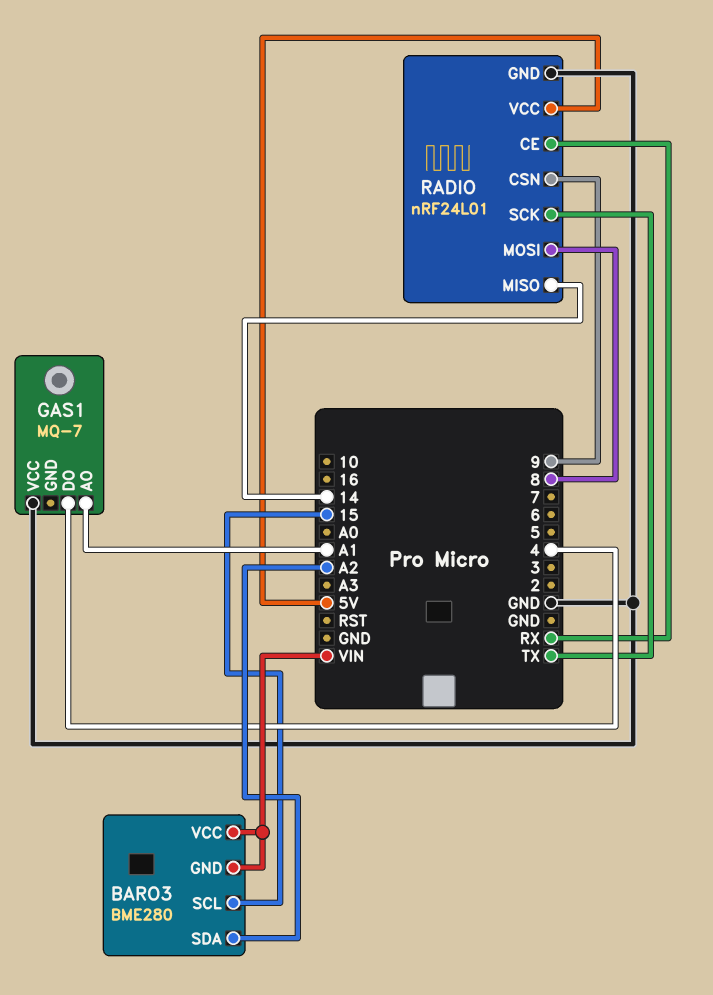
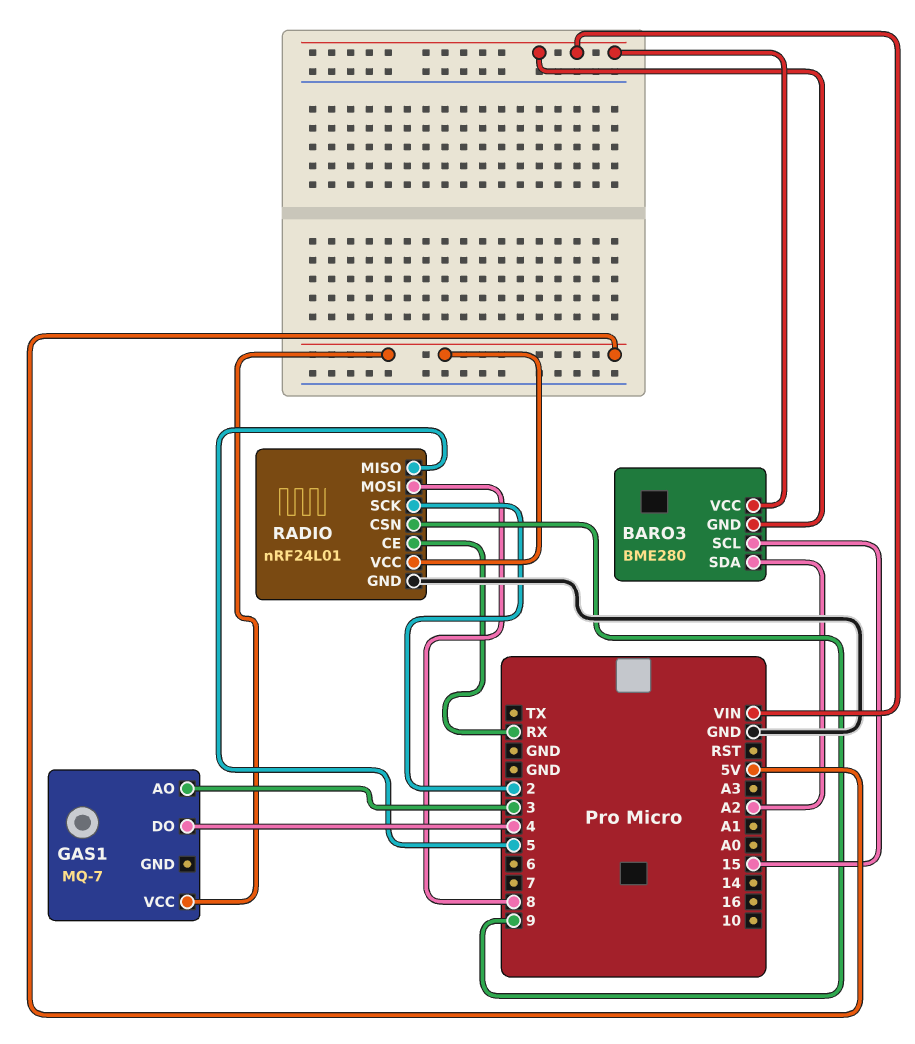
GAS1 pin AO: A1 -> 3
GAS1 pin VCC: GND -> 5V
RADIO pin MISO: 14 -> 5
RADIO pin SCK: TX -> 2

